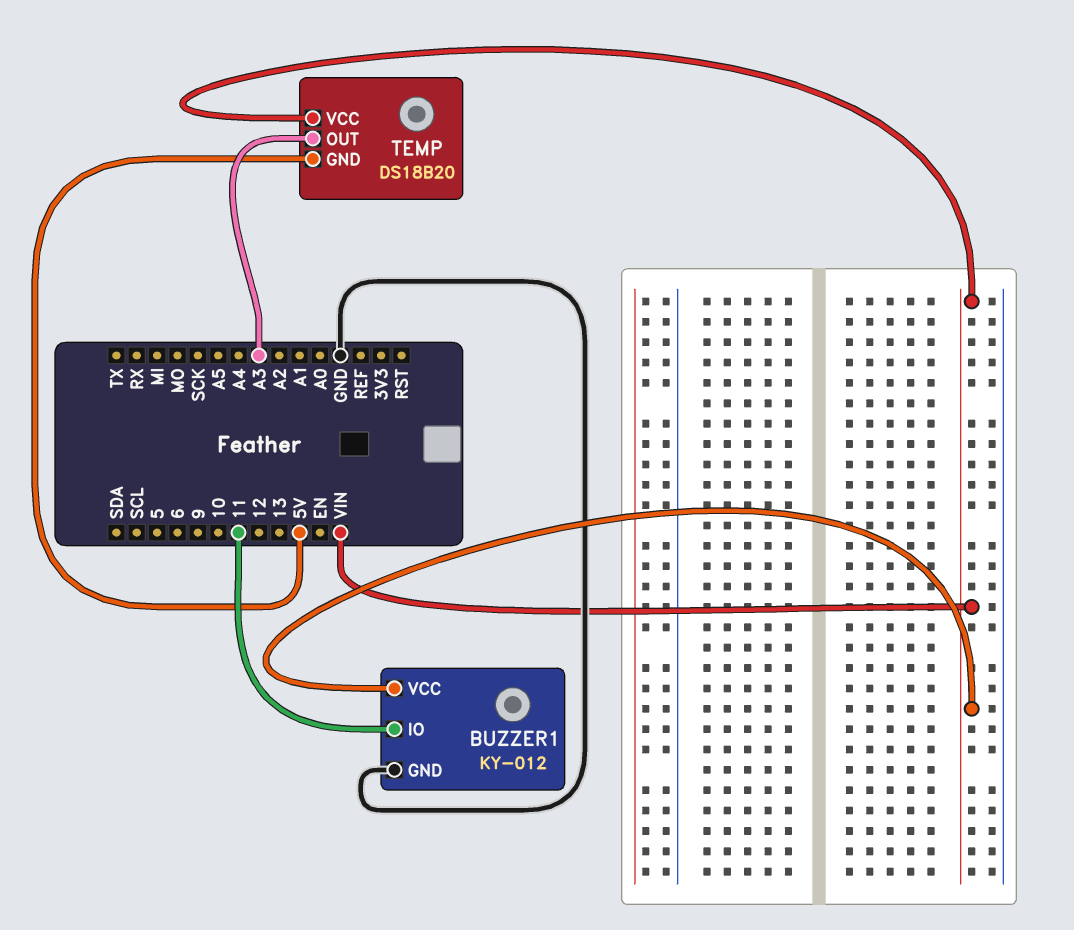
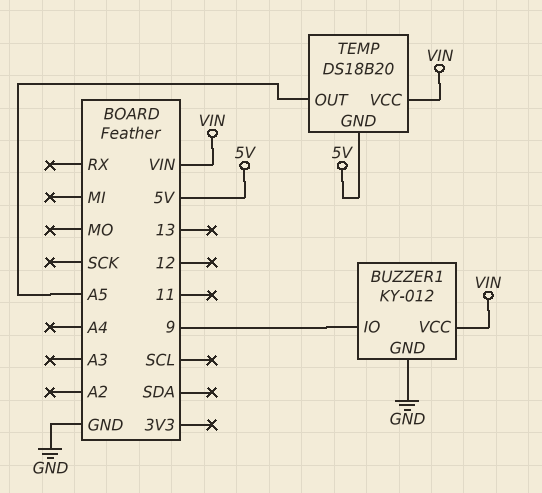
BUZZER1 pin IO: 11 -> 9
TEMP pin OUT: A3 -> A5

